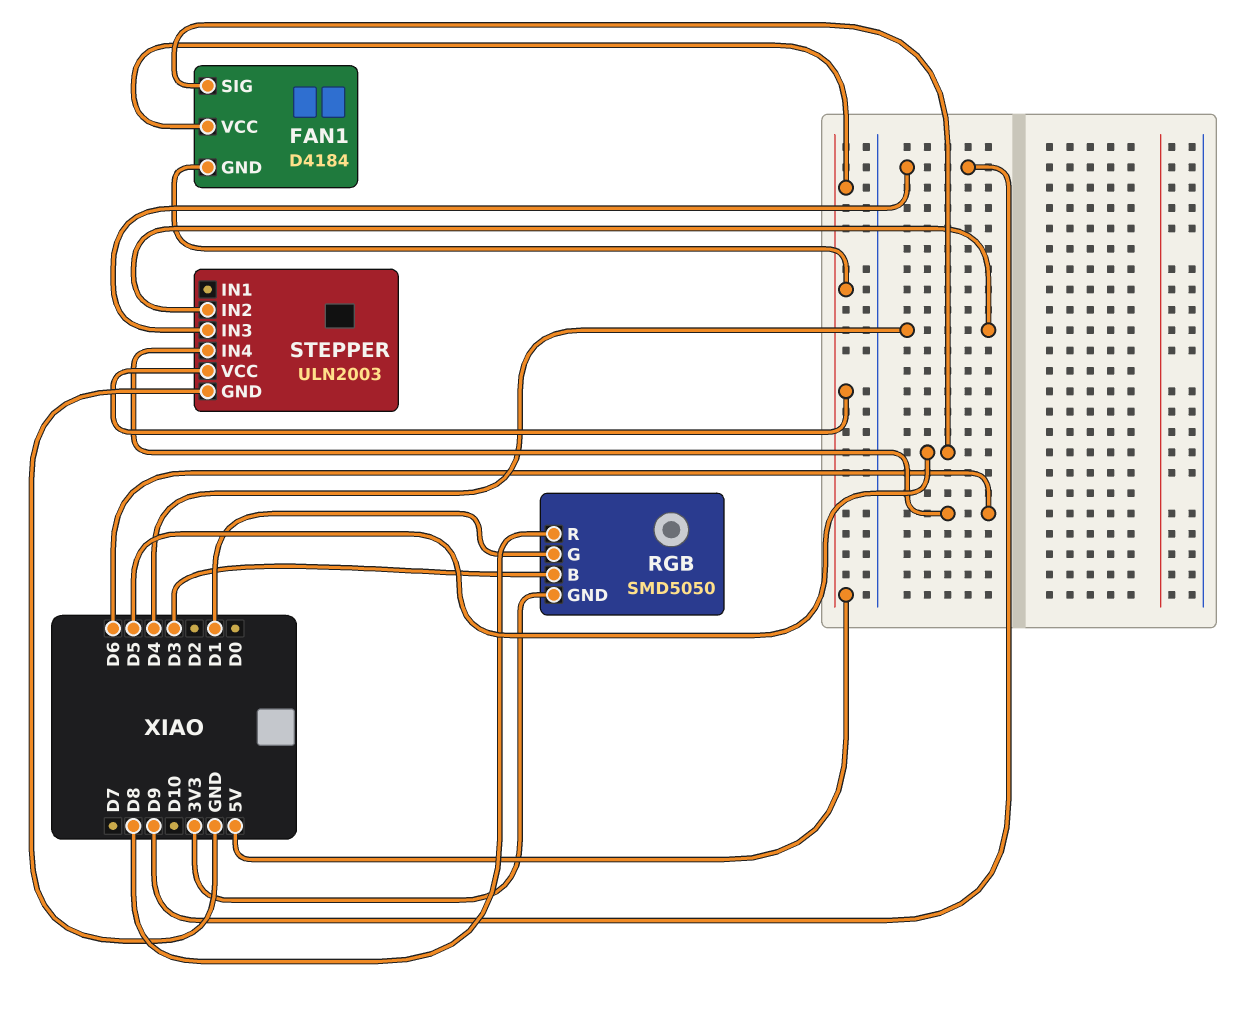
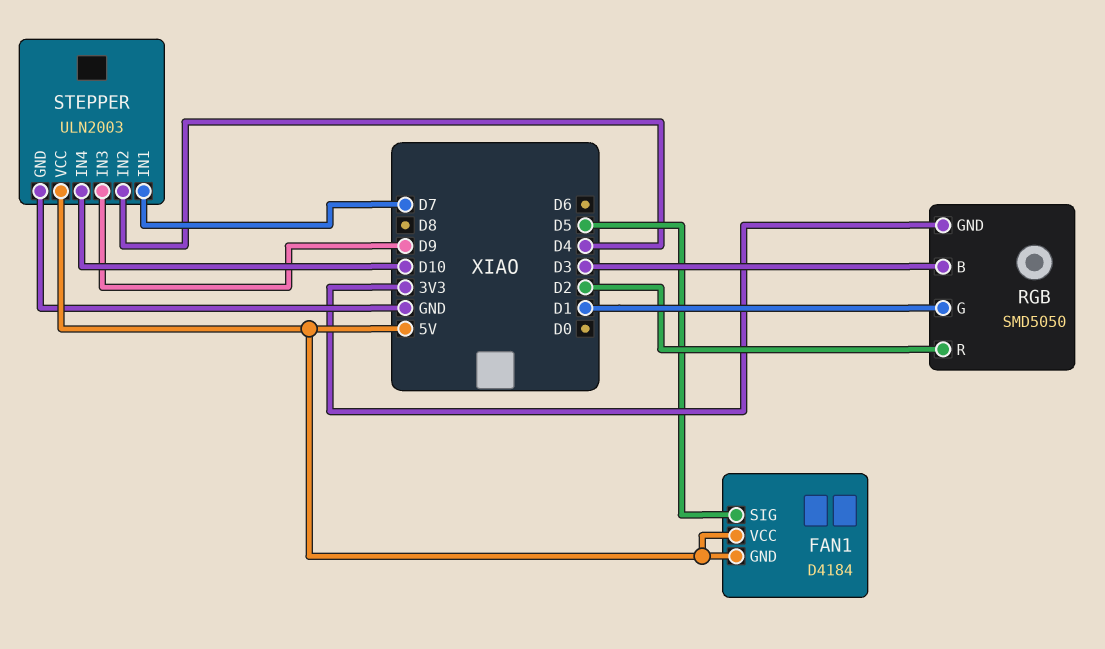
RGB pin R: D8 -> D2
STEPPER pin IN1: none -> D7
STEPPER pin IN4: D6 -> D10

